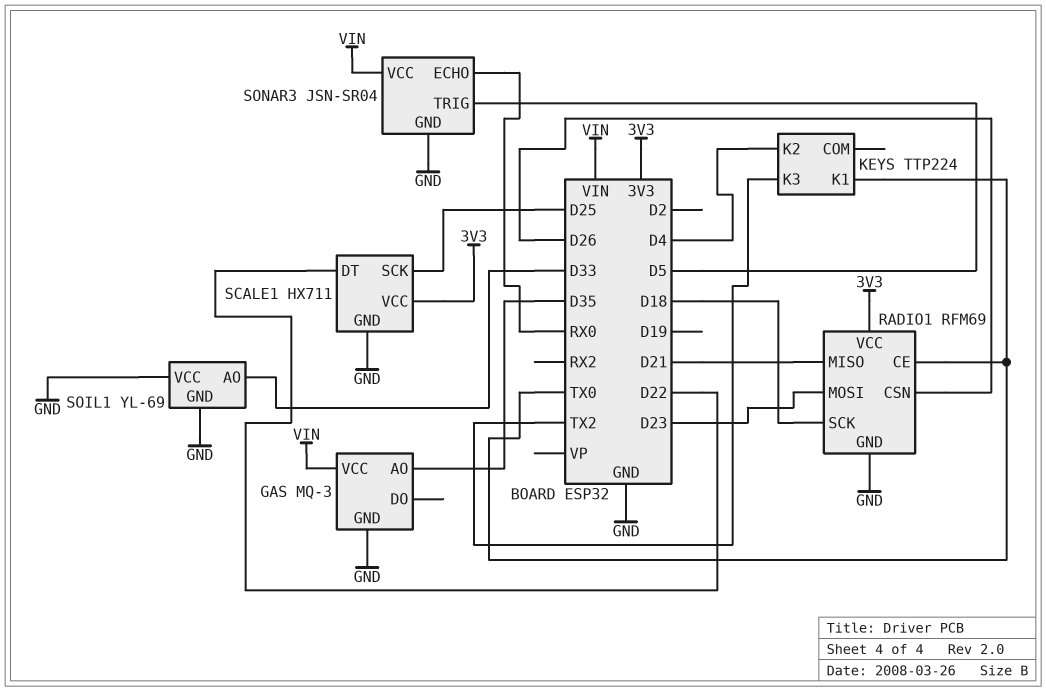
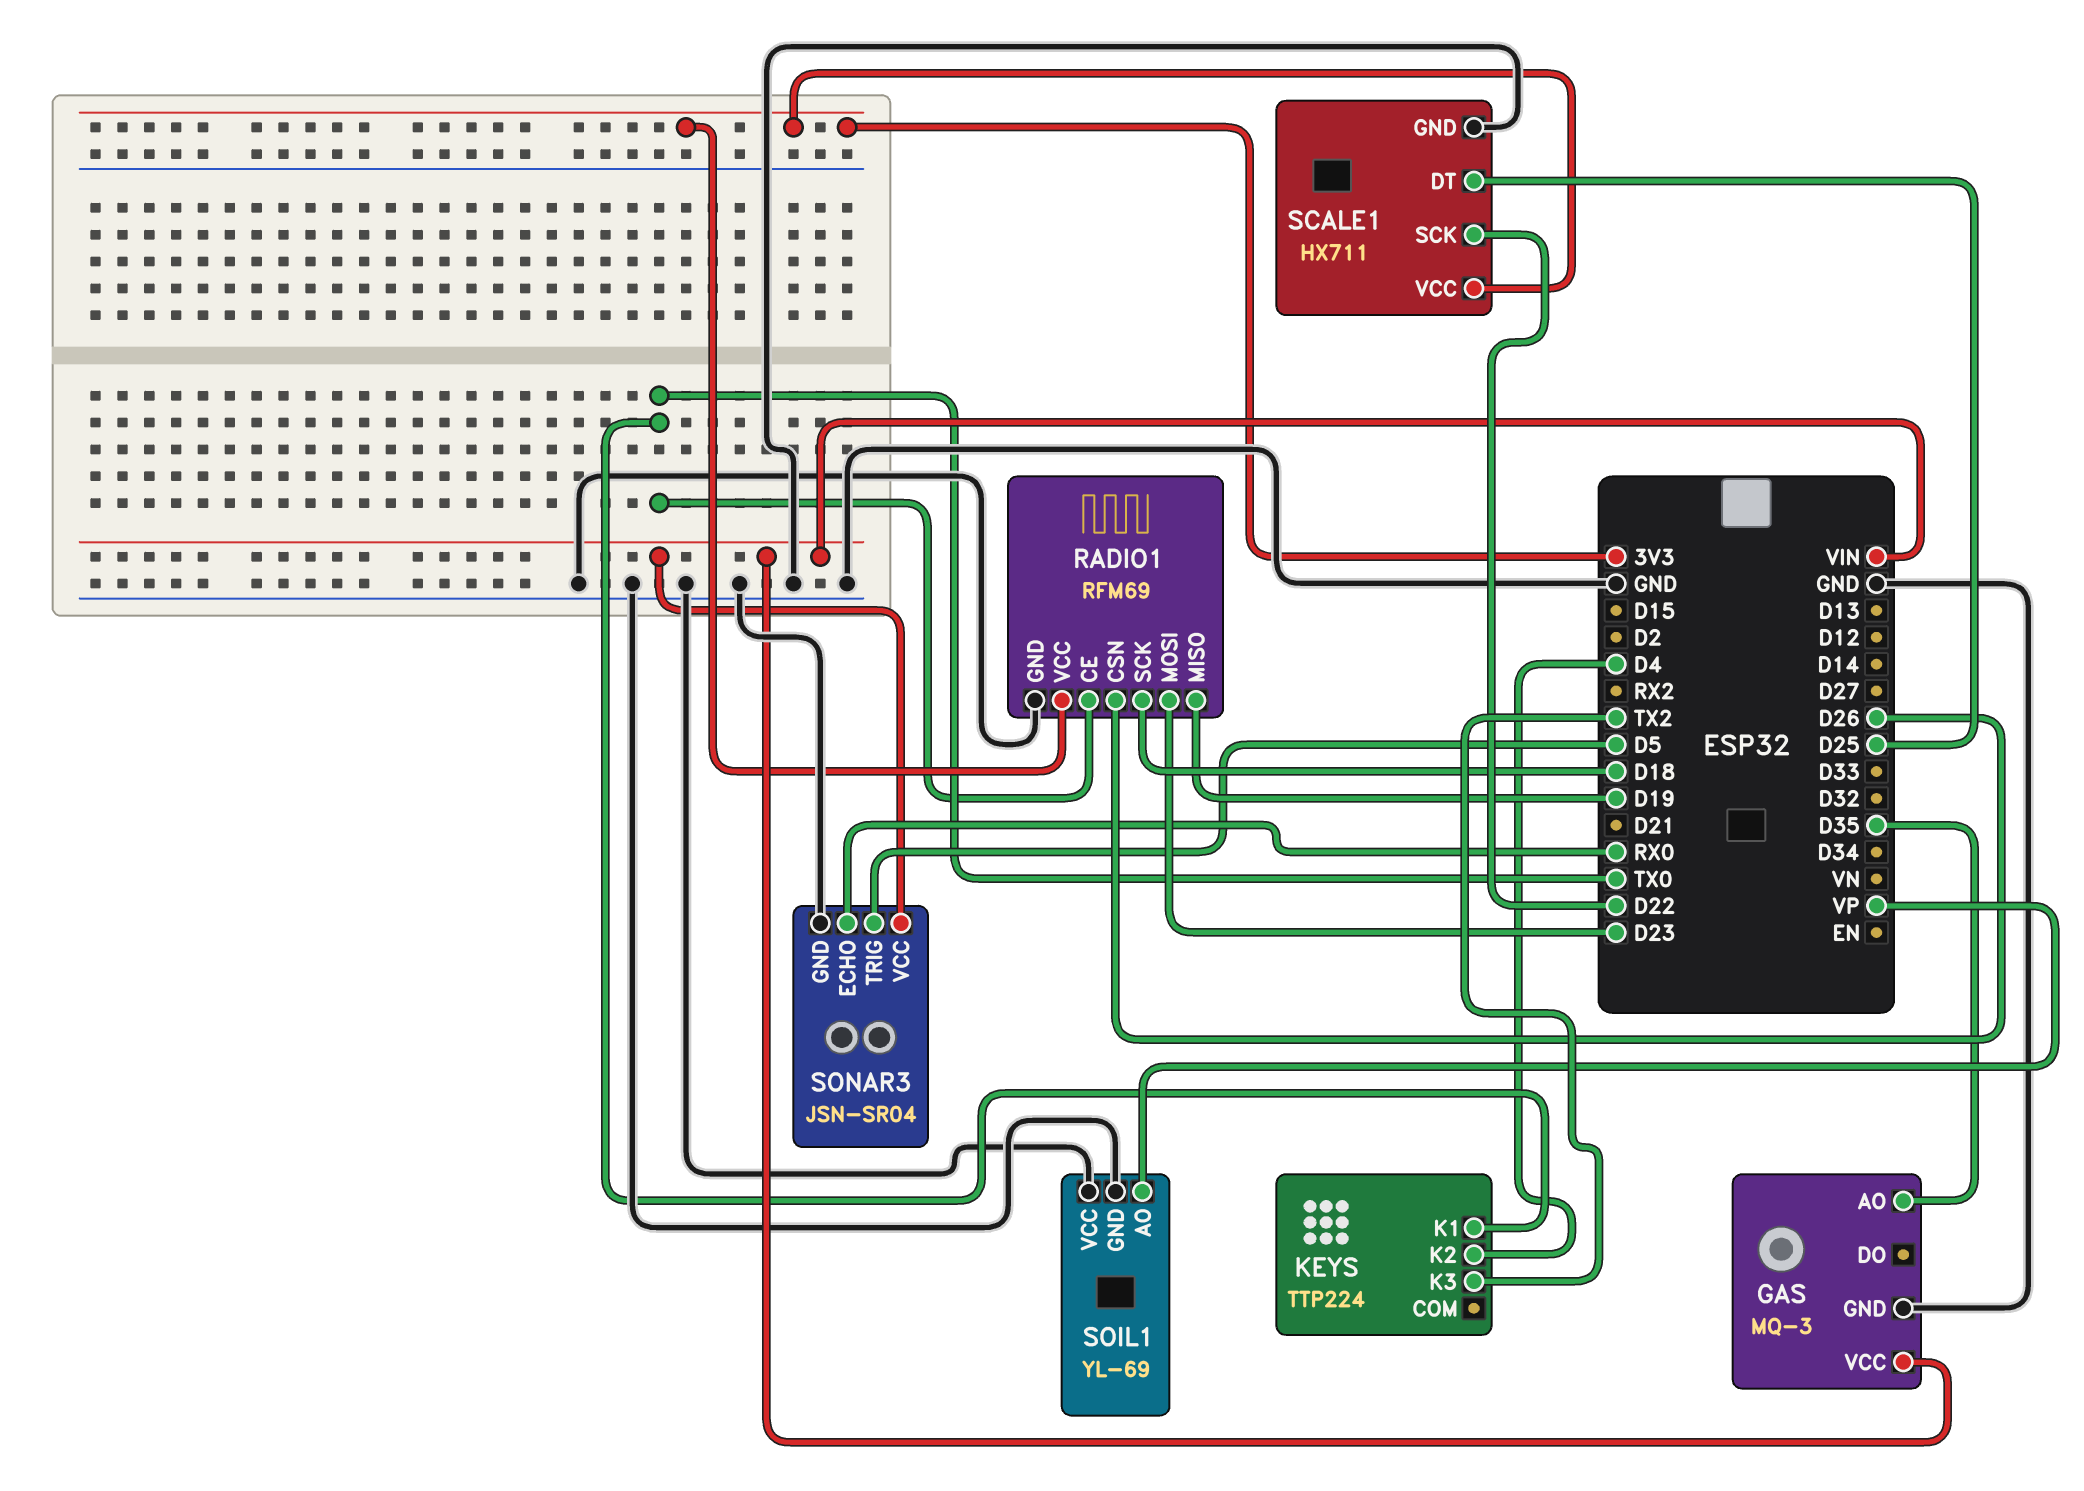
RADIO1 pin MISO: D21 -> D19
SCALE1 pin DT: D22 -> D25
SCALE1 pin SCK: D25 -> D22
SOIL1 pin AO: D33 -> VP

